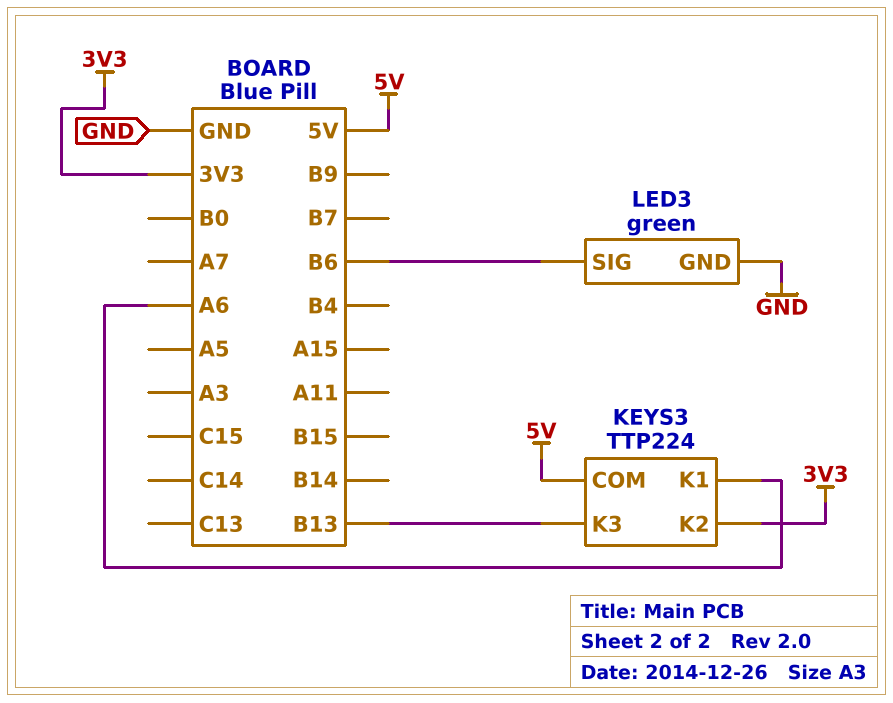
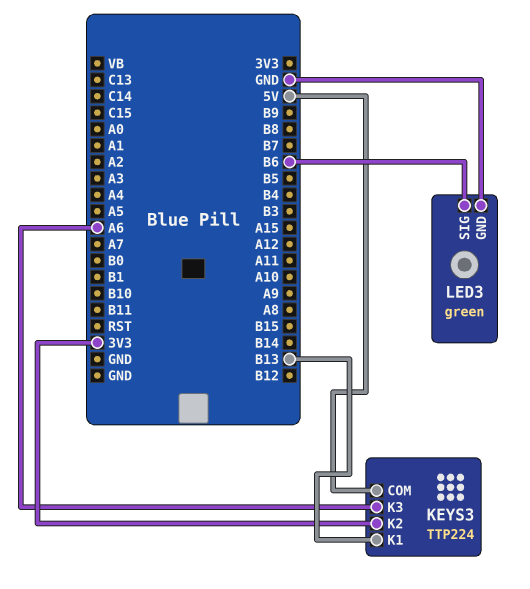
KEYS3 pin K1: A6 -> B13
KEYS3 pin K3: B13 -> A6

